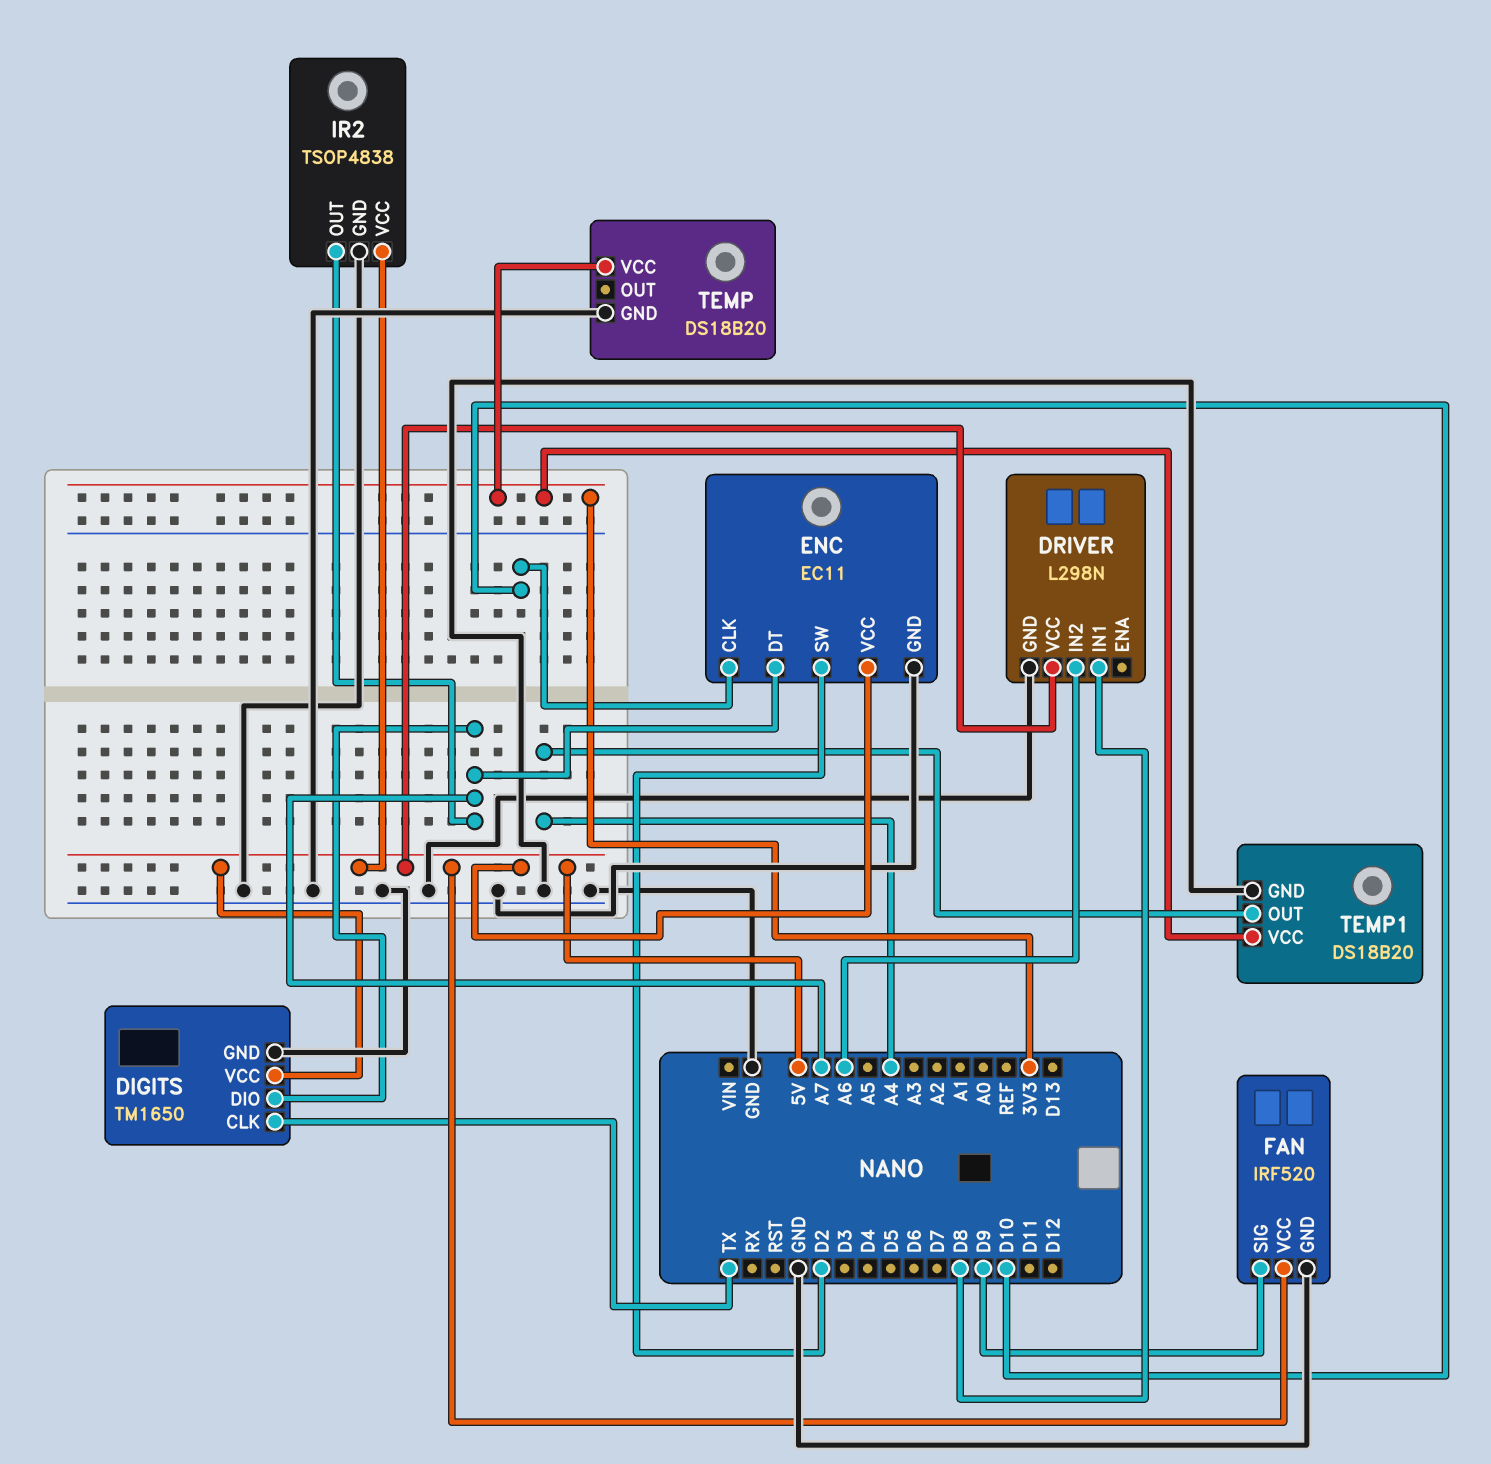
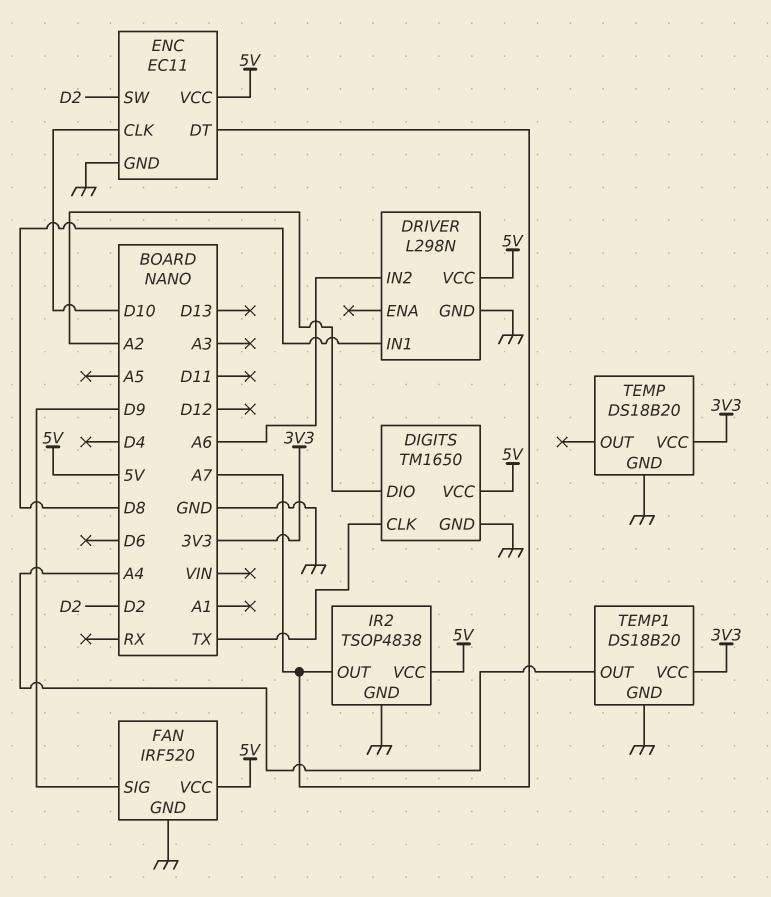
DIGITS pin DIO: A7 -> A2

